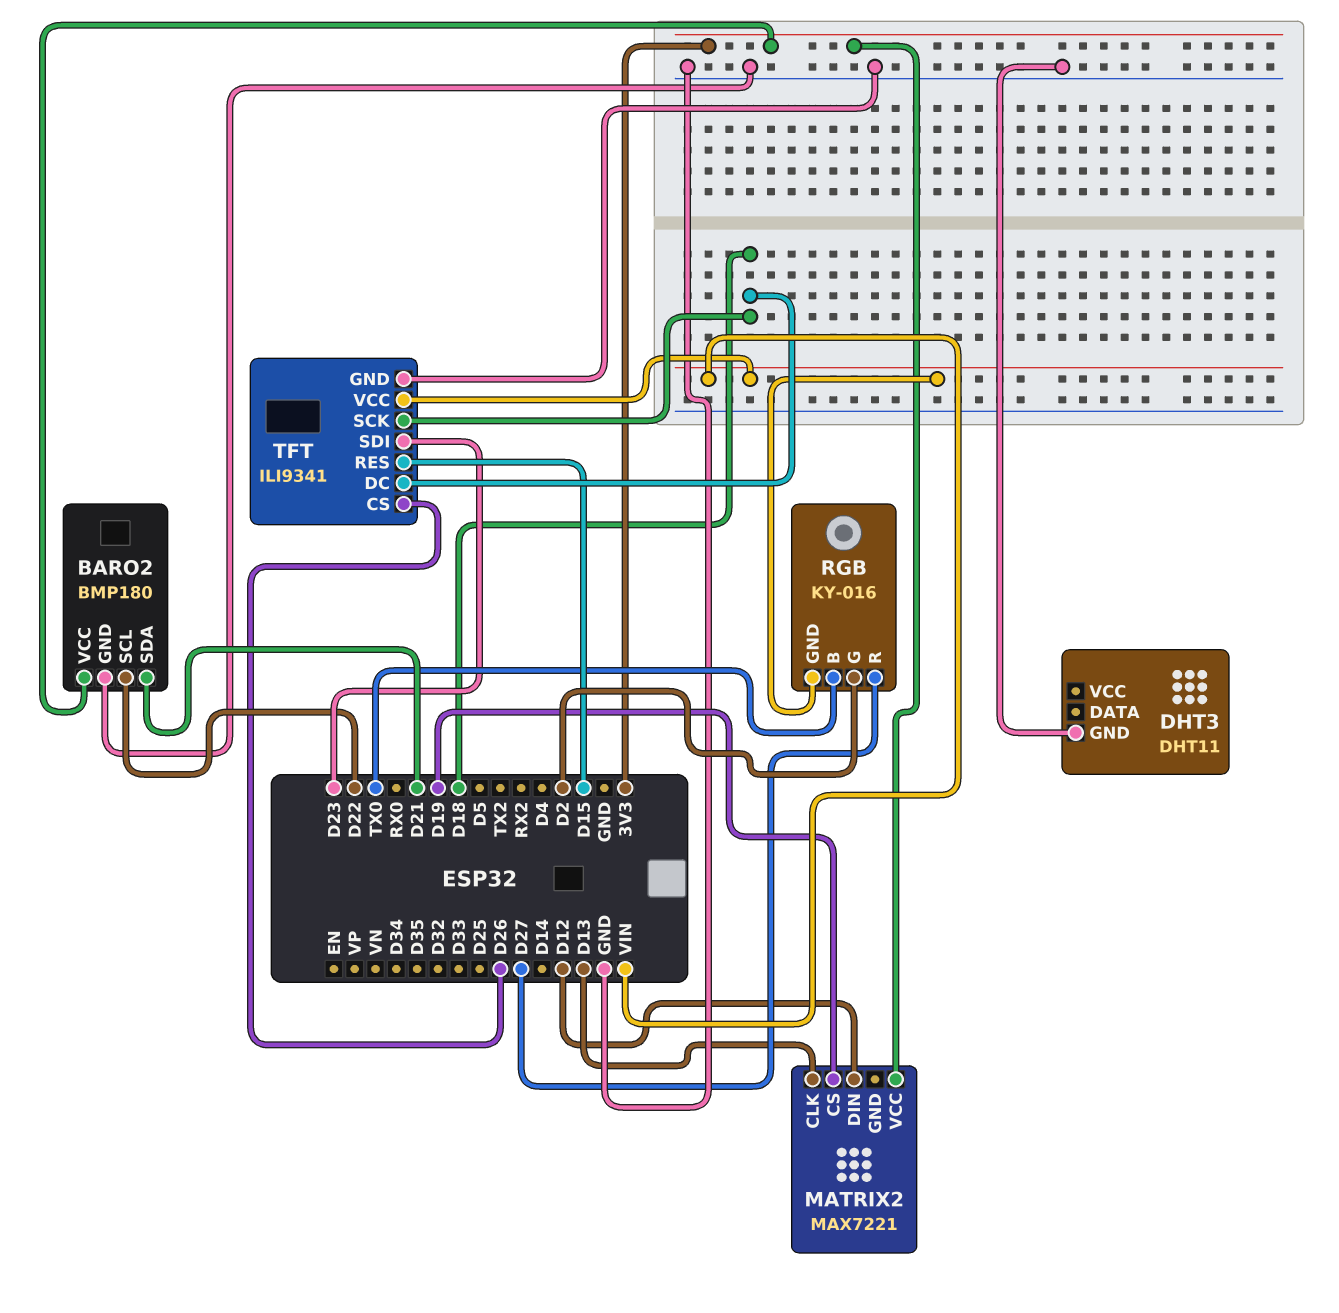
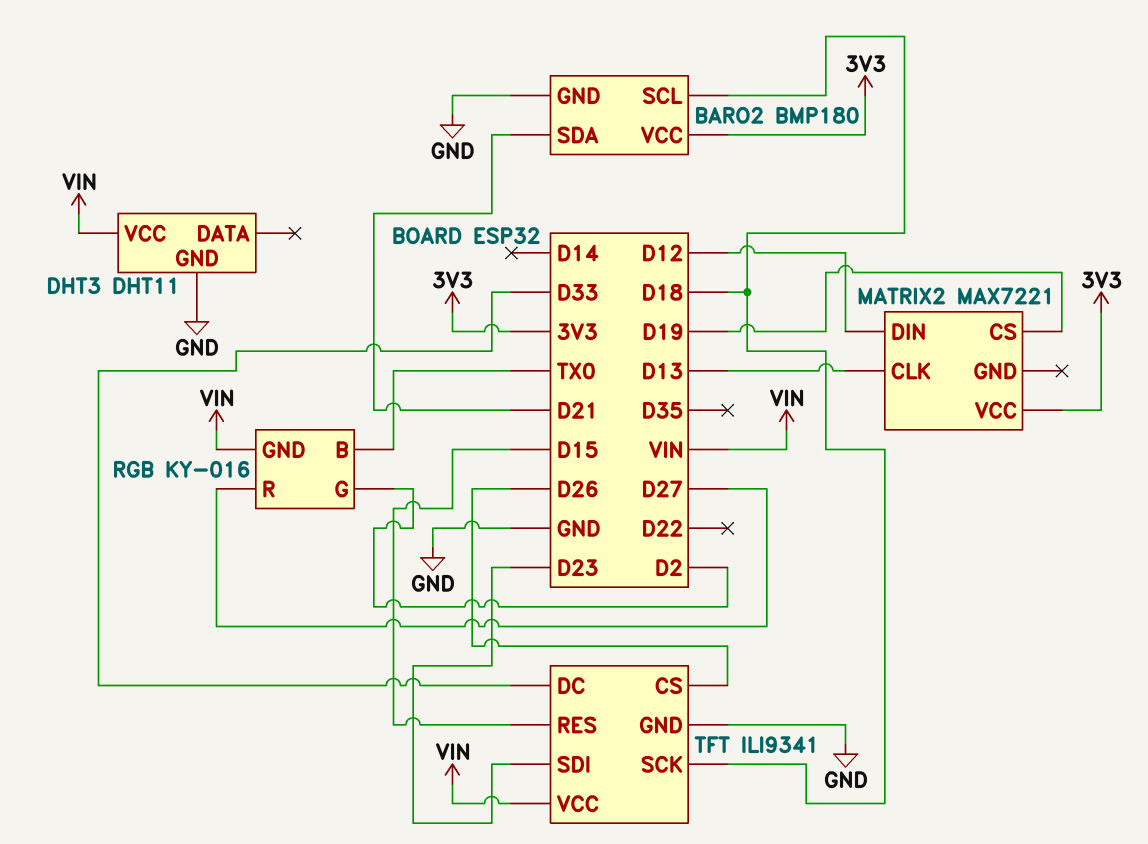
BARO2 pin SCL: D22 -> D18
DHT3 pin VCC: none -> VIN
TFT pin DC: D18 -> D33

